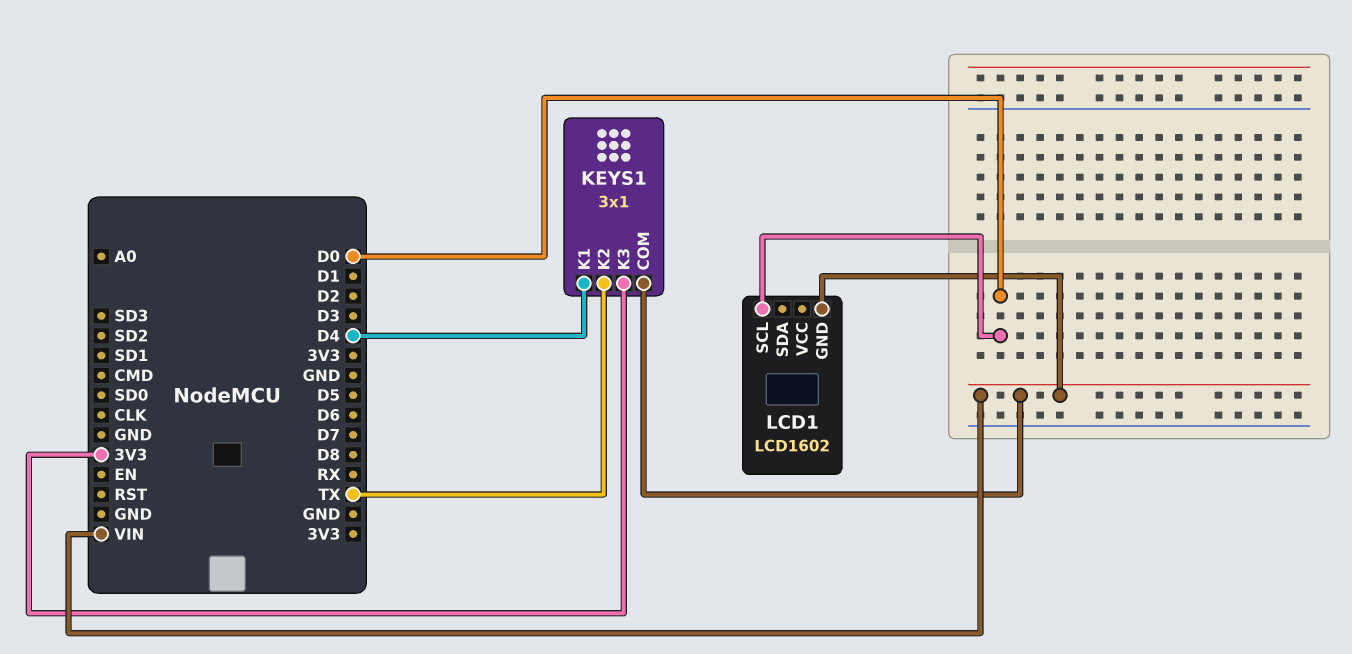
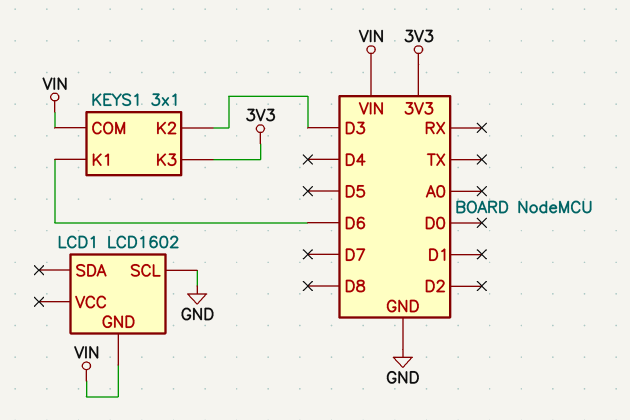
KEYS1 pin K1: D4 -> D6
KEYS1 pin K2: TX -> D3
LCD1 pin SCL: D0 -> GND

